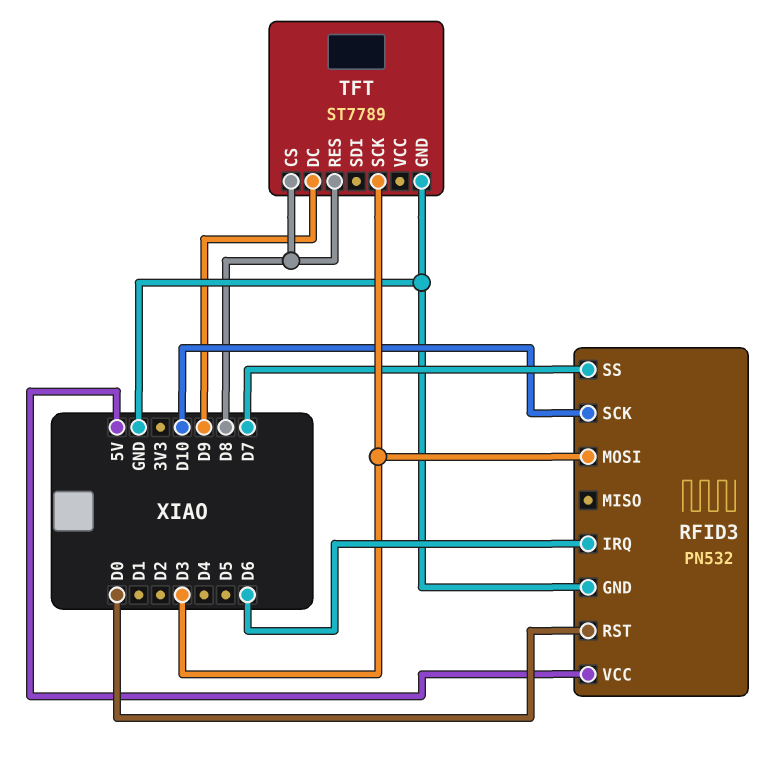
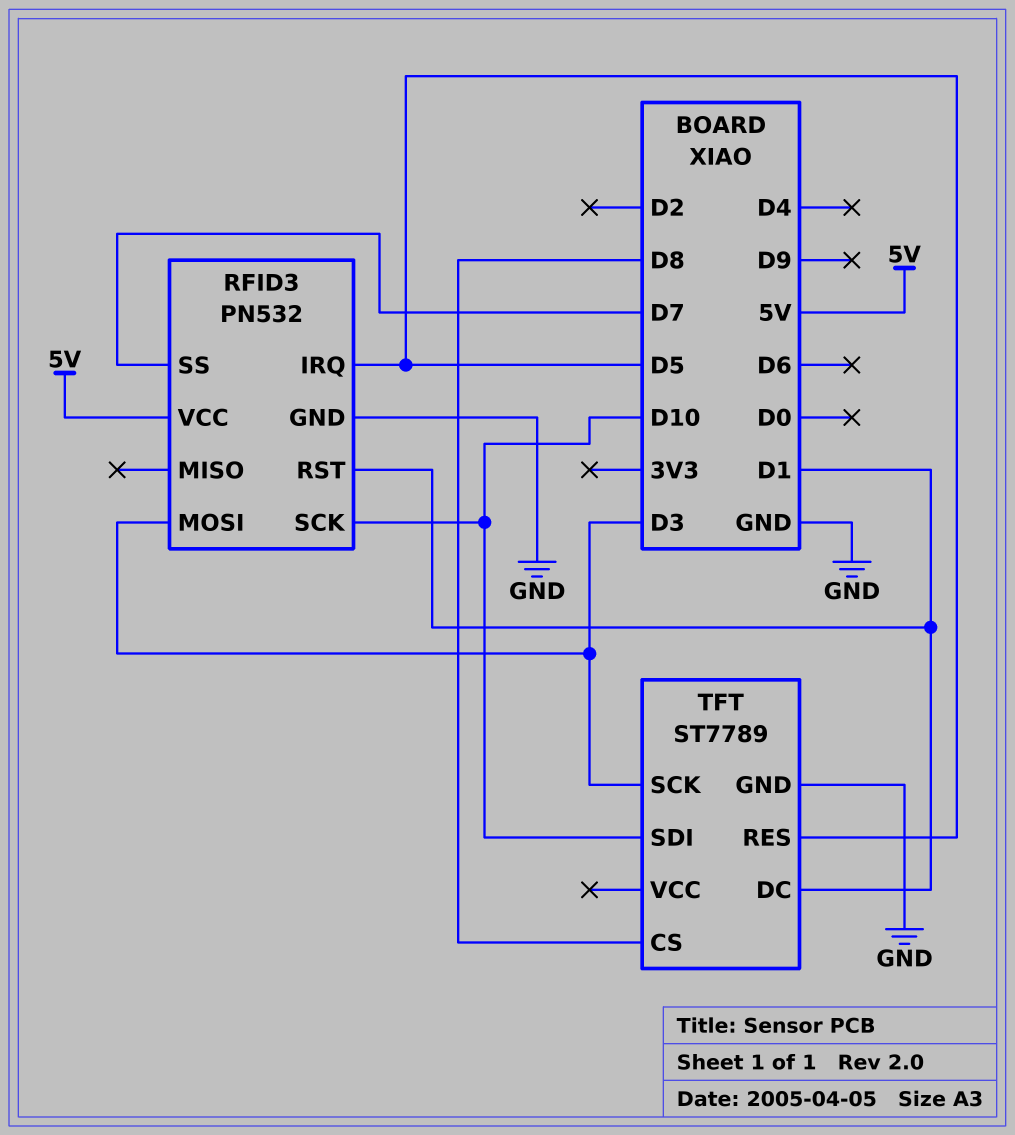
RFID3 pin IRQ: D6 -> D5
RFID3 pin RST: D0 -> D1
TFT pin DC: D9 -> D1
TFT pin RES: D8 -> D5
TFT pin SDI: none -> D10

